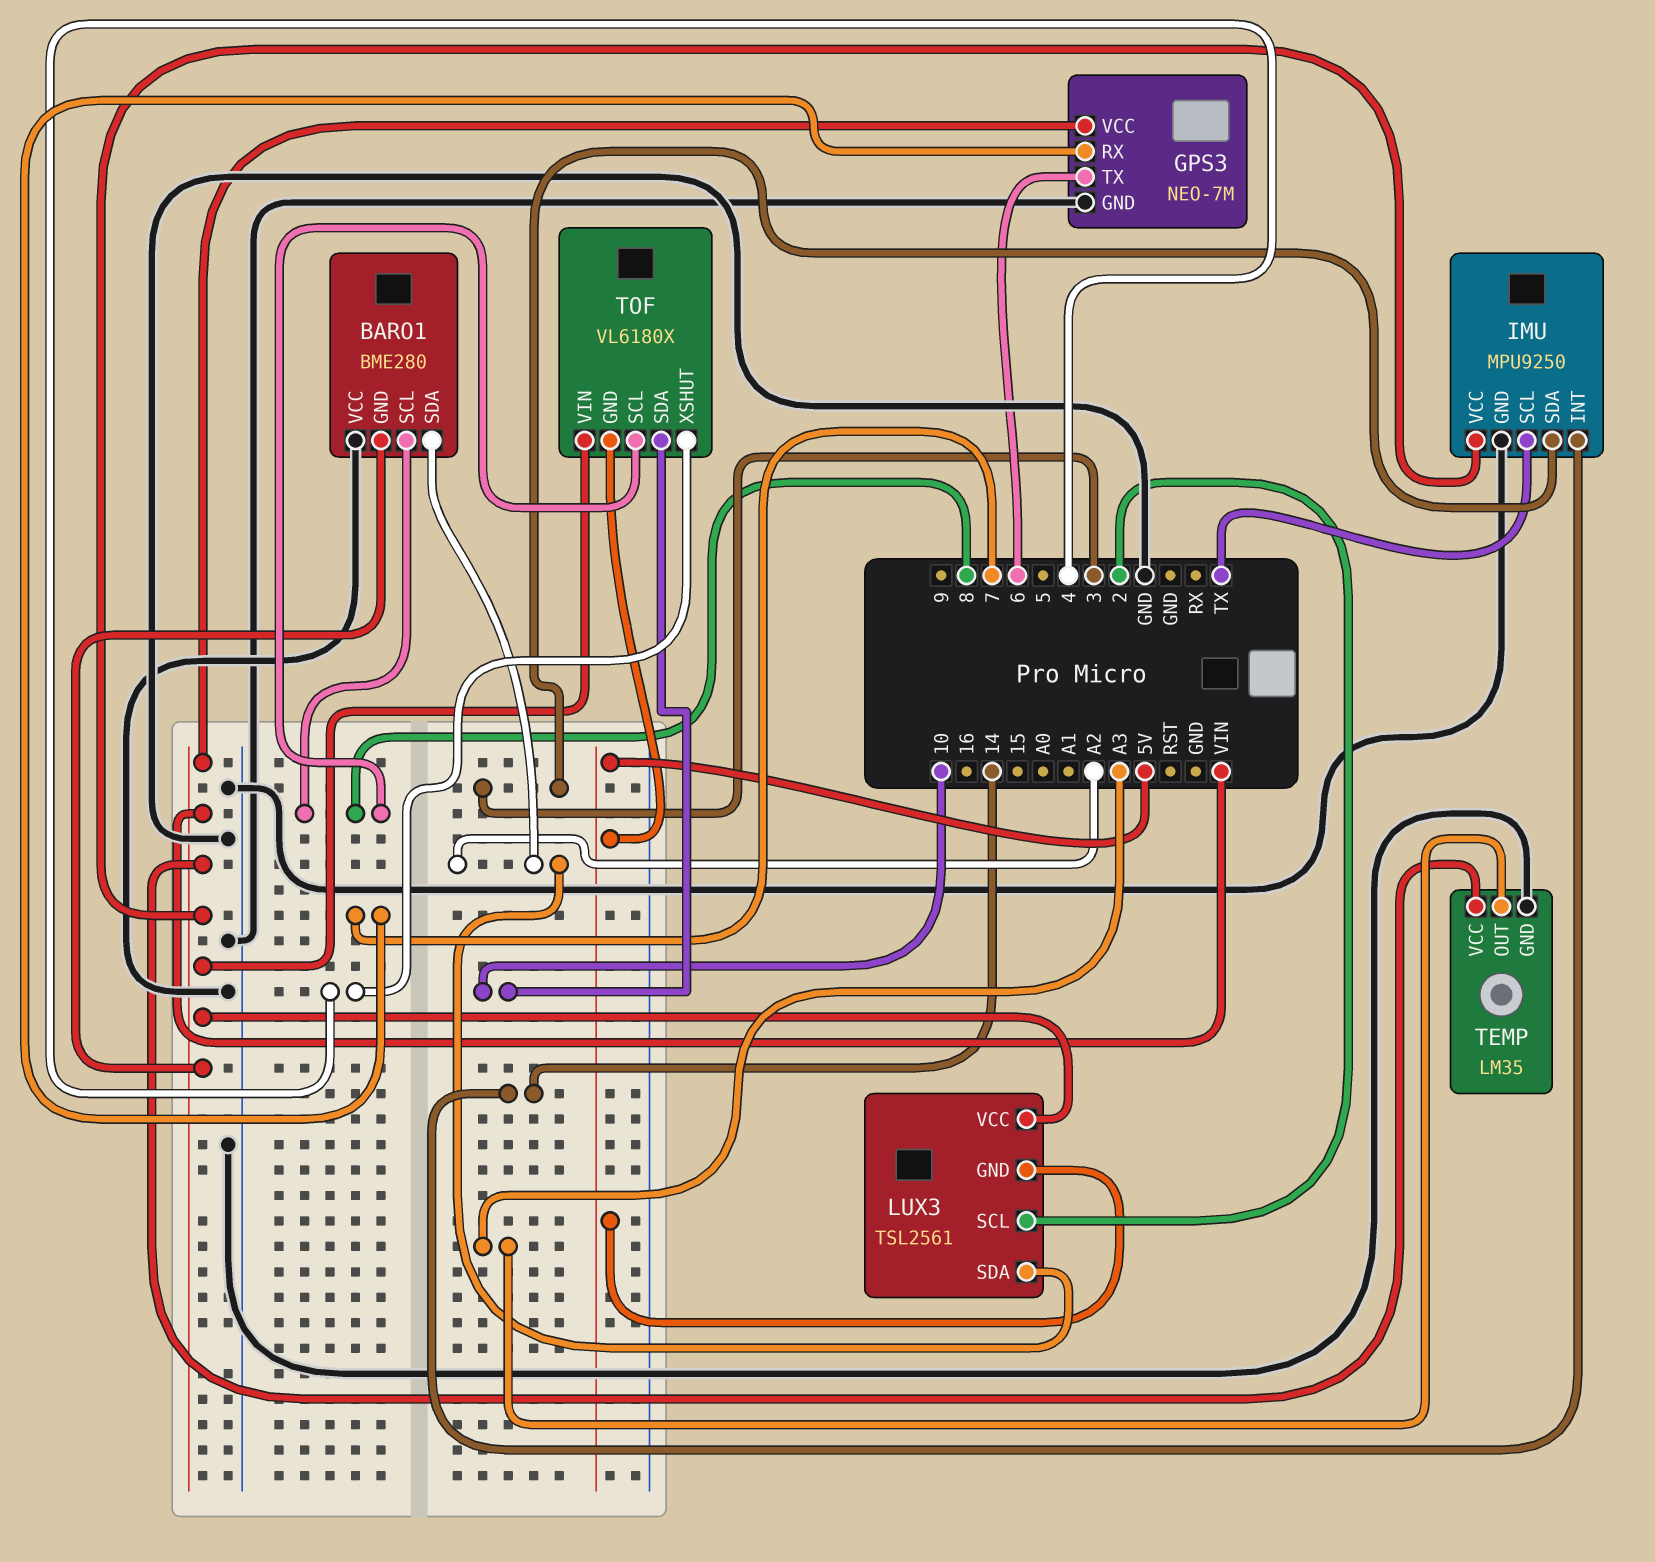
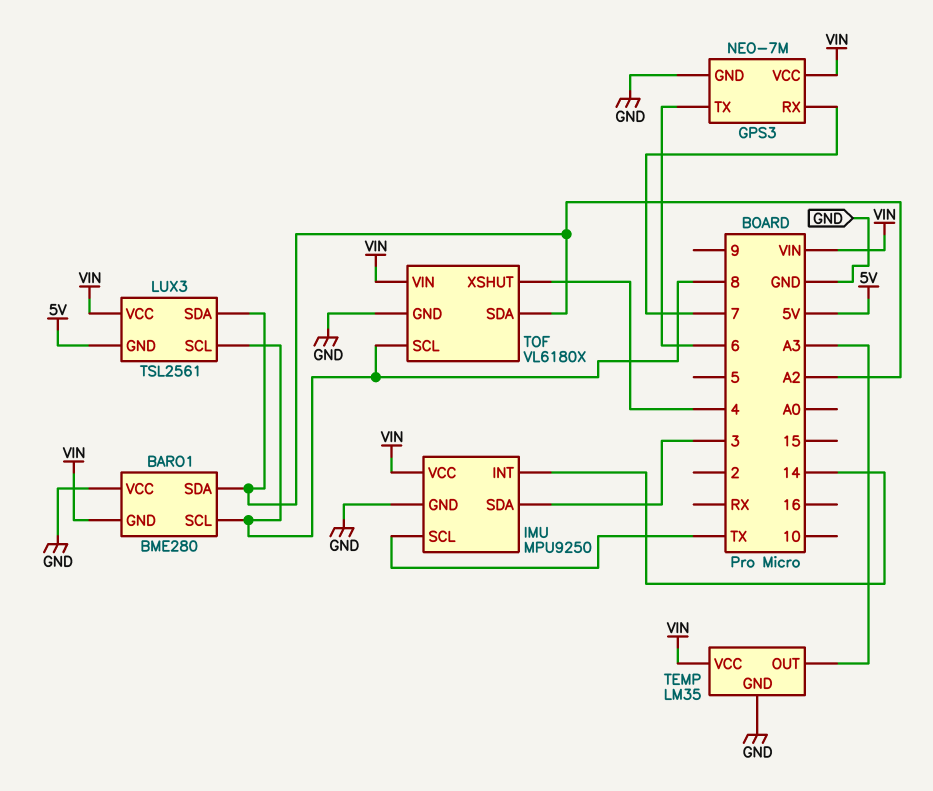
LUX3 pin SCL: 2 -> 8
TOF pin GND: 5V -> GND
TOF pin SDA: 10 -> A2

